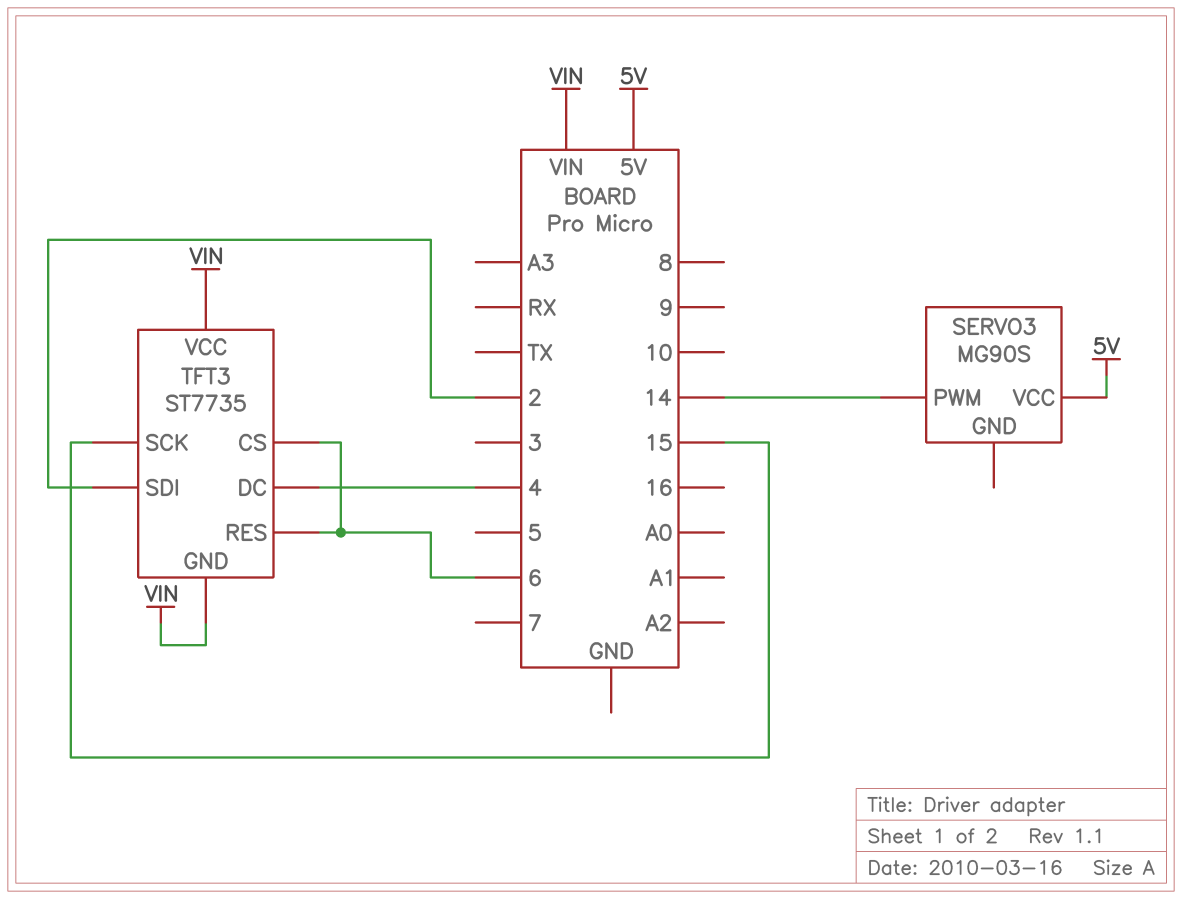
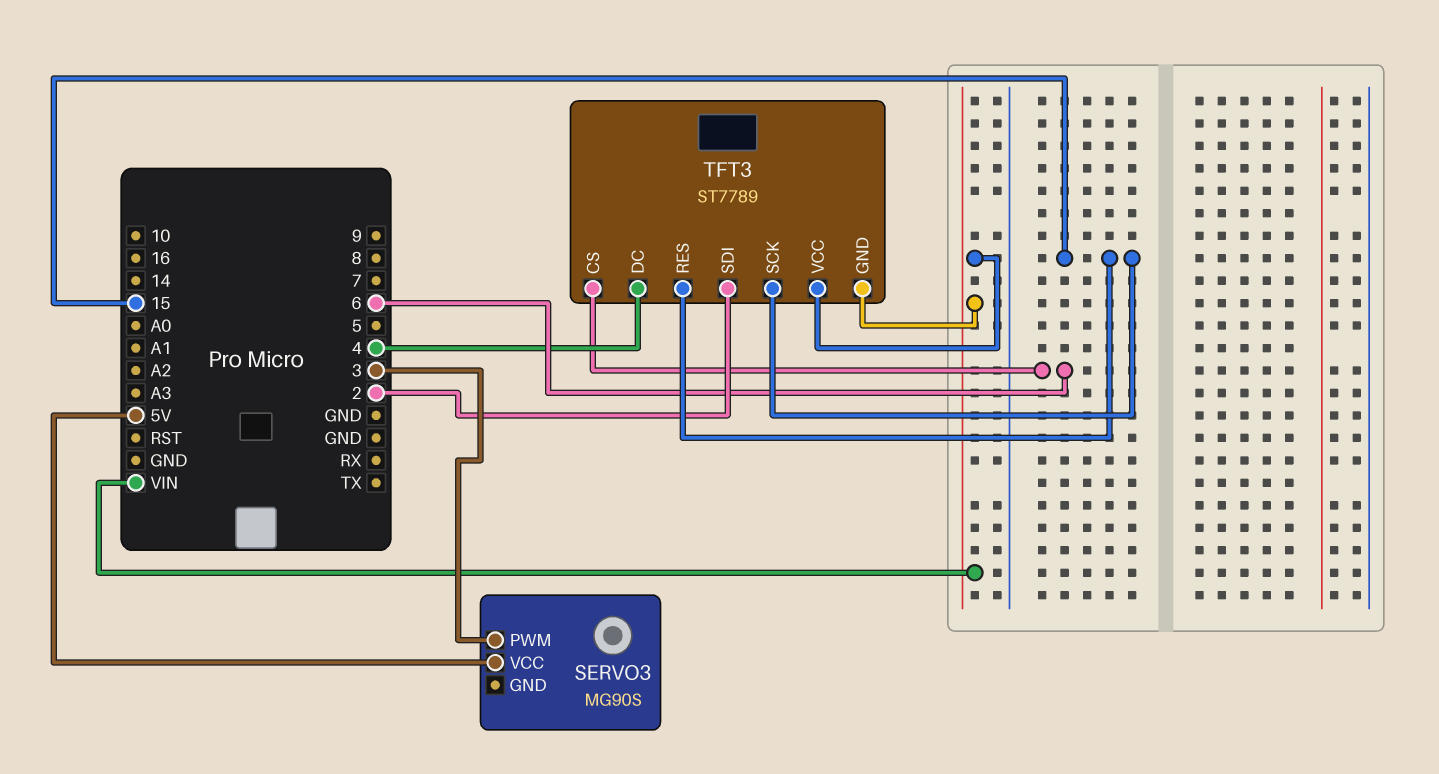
SERVO3 pin PWM: 14 -> 3
TFT3: ST7735 -> ST7789
TFT3 pin RES: 6 -> 15

